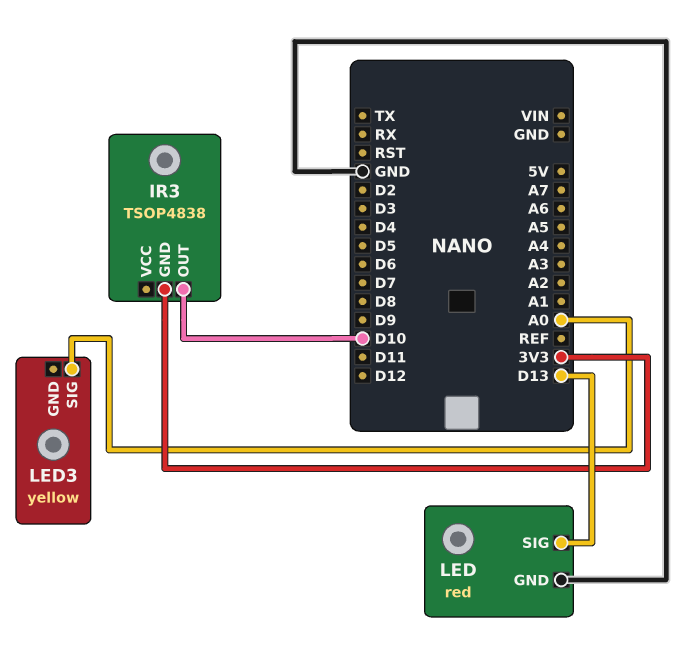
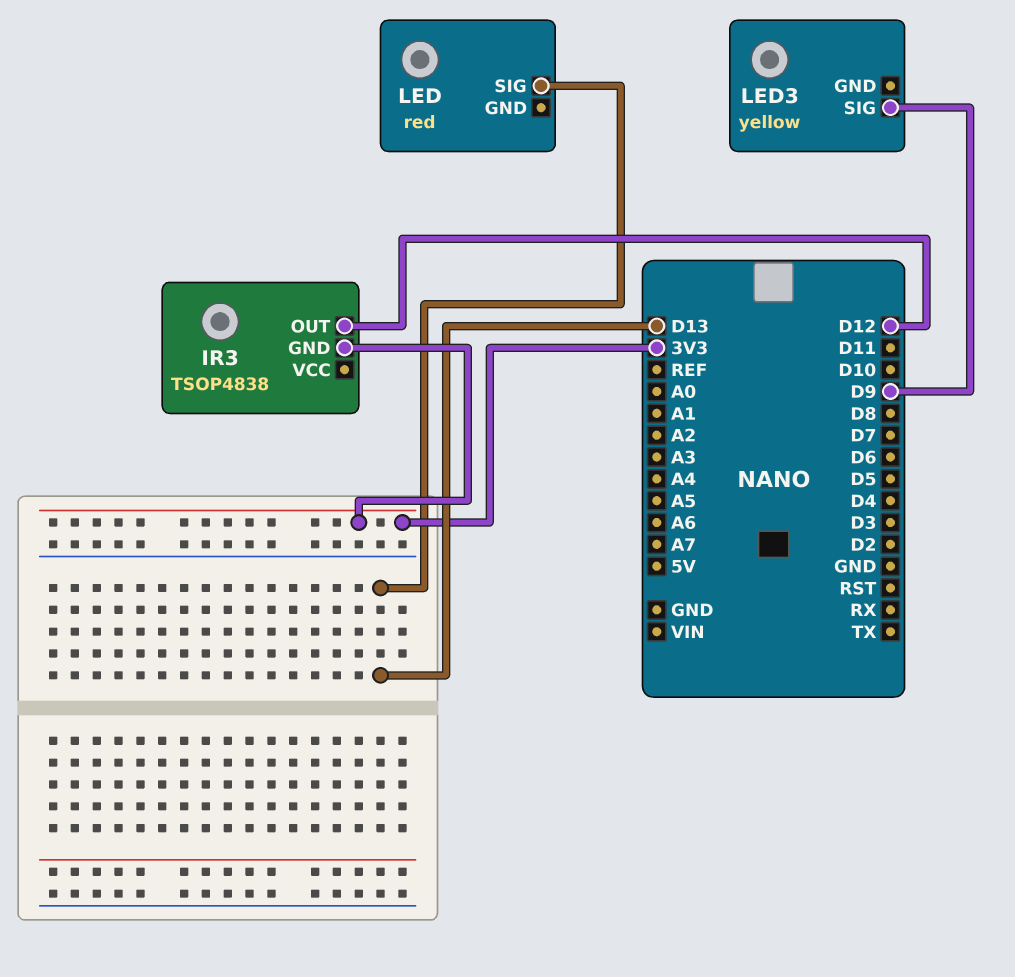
IR3 pin OUT: D10 -> D12
LED pin GND: GND -> none
LED3 pin SIG: A0 -> D9

